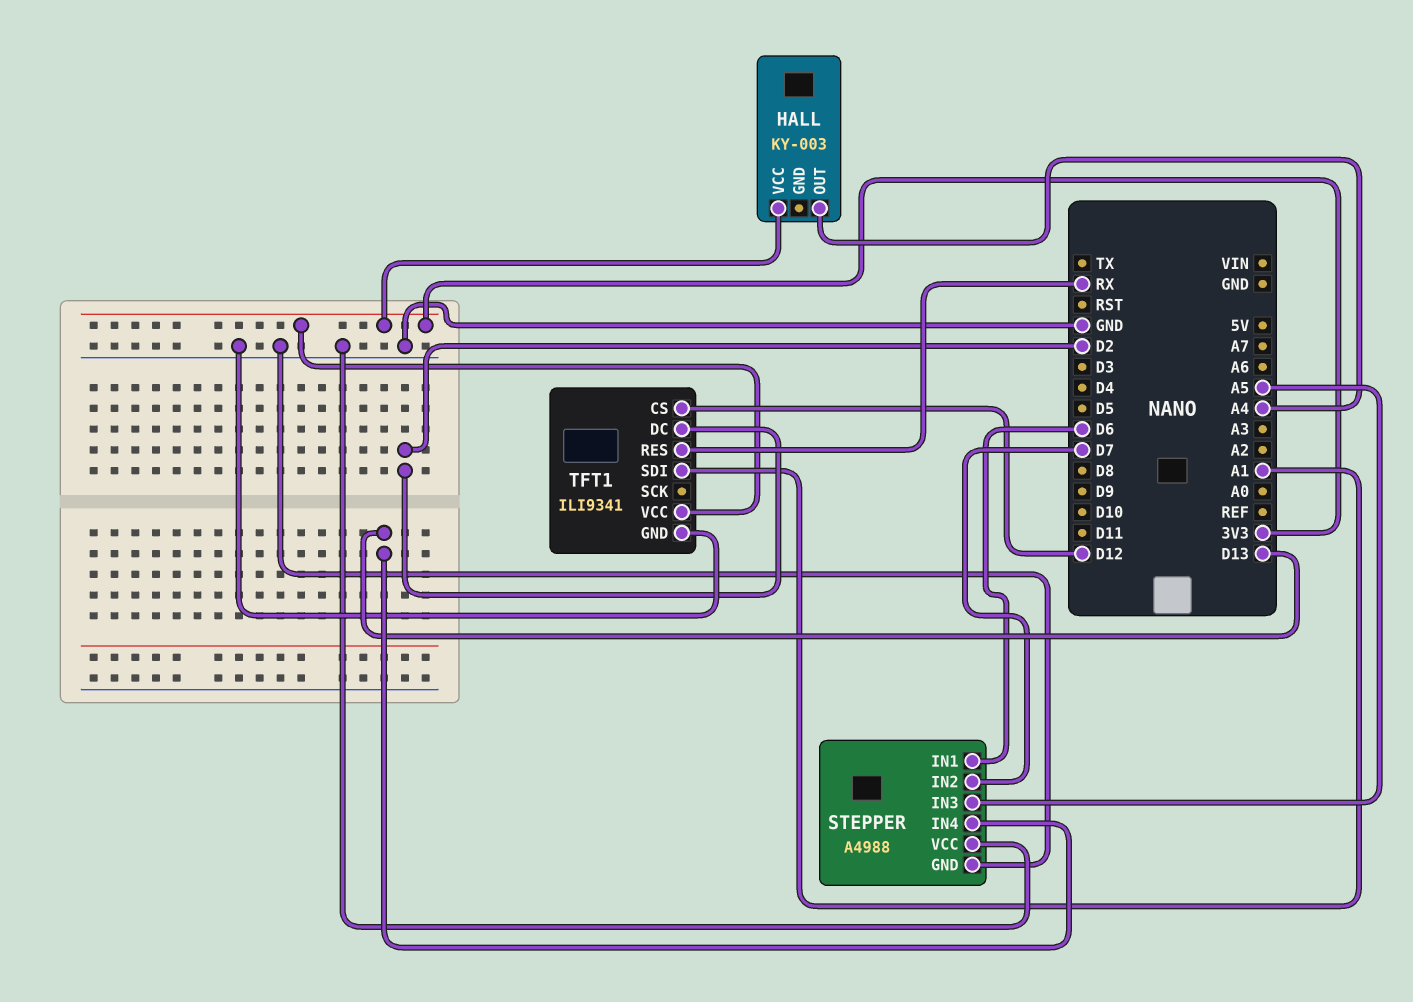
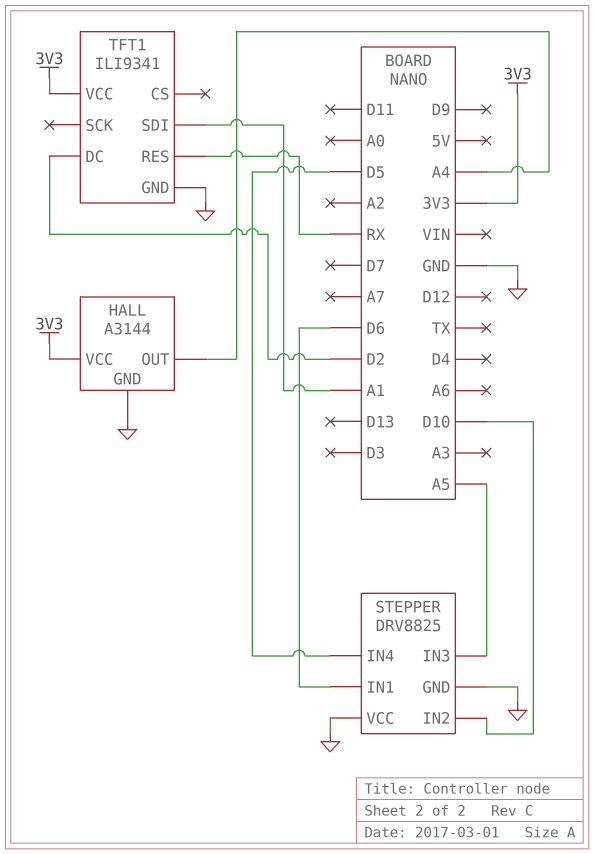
HALL: KY-003 -> A3144
HALL pin GND: none -> GND
STEPPER: A4988 -> DRV8825
STEPPER pin IN2: D7 -> D10
STEPPER pin IN4: D13 -> D5
TFT1 pin CS: D12 -> none

